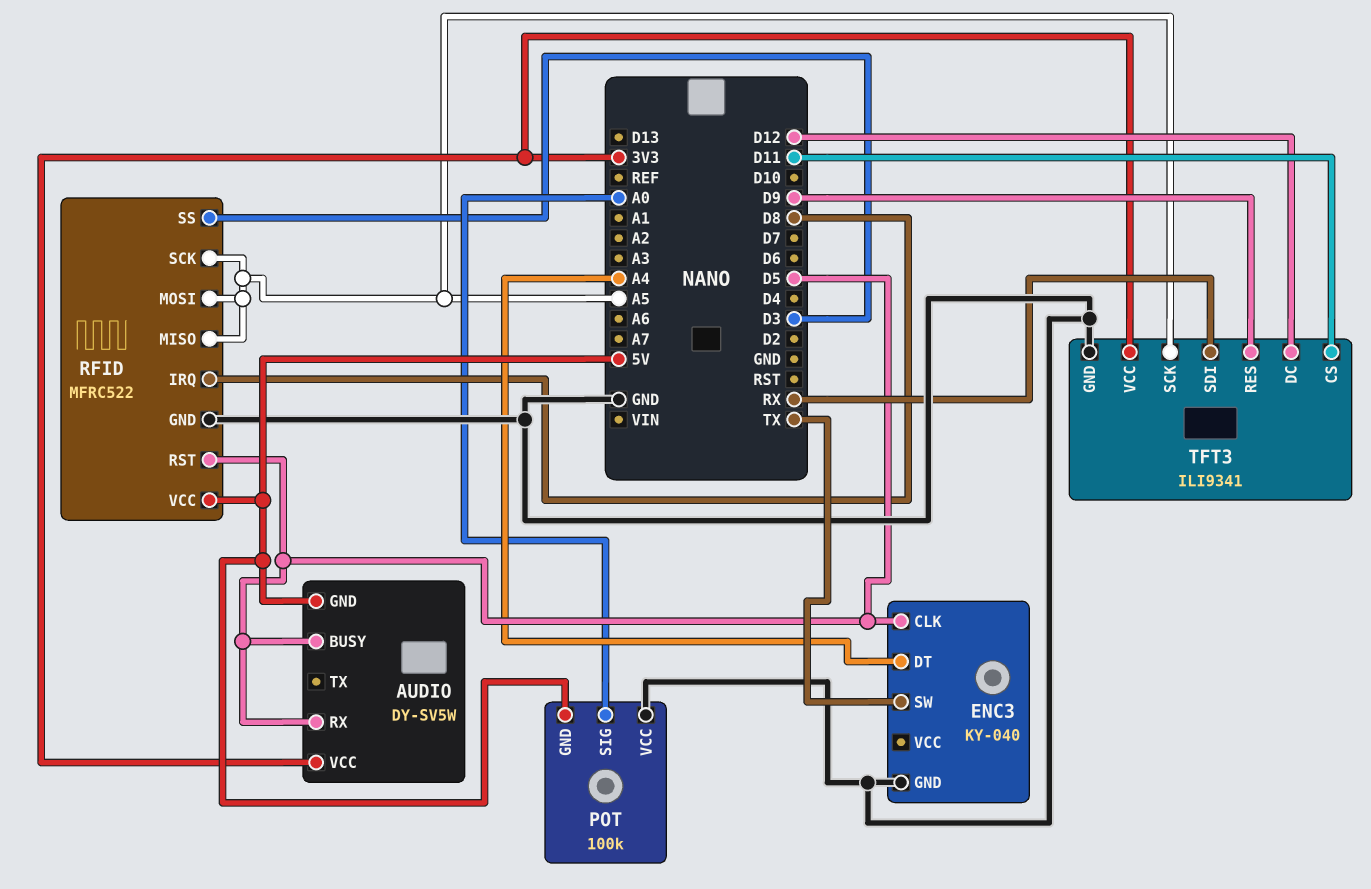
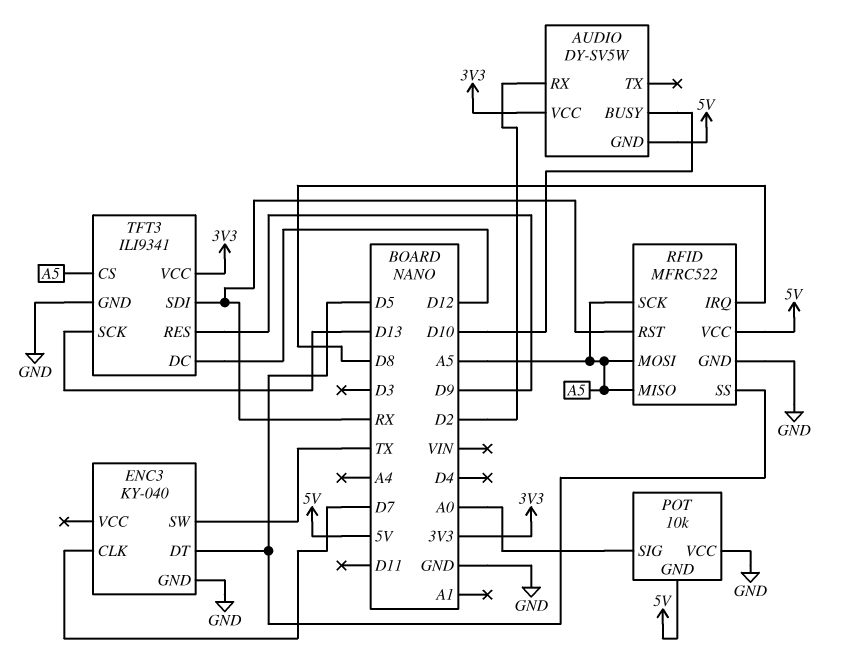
AUDIO pin BUSY: D5 -> D10
AUDIO pin RX: D5 -> D2
ENC3 pin CLK: D5 -> D7
ENC3 pin DT: A4 -> D5
POT: 100k -> 10k
RFID pin RST: D5 -> RX
RFID pin SS: D3 -> D5
TFT3 pin CS: D11 -> A5
TFT3 pin SCK: A5 -> D13

